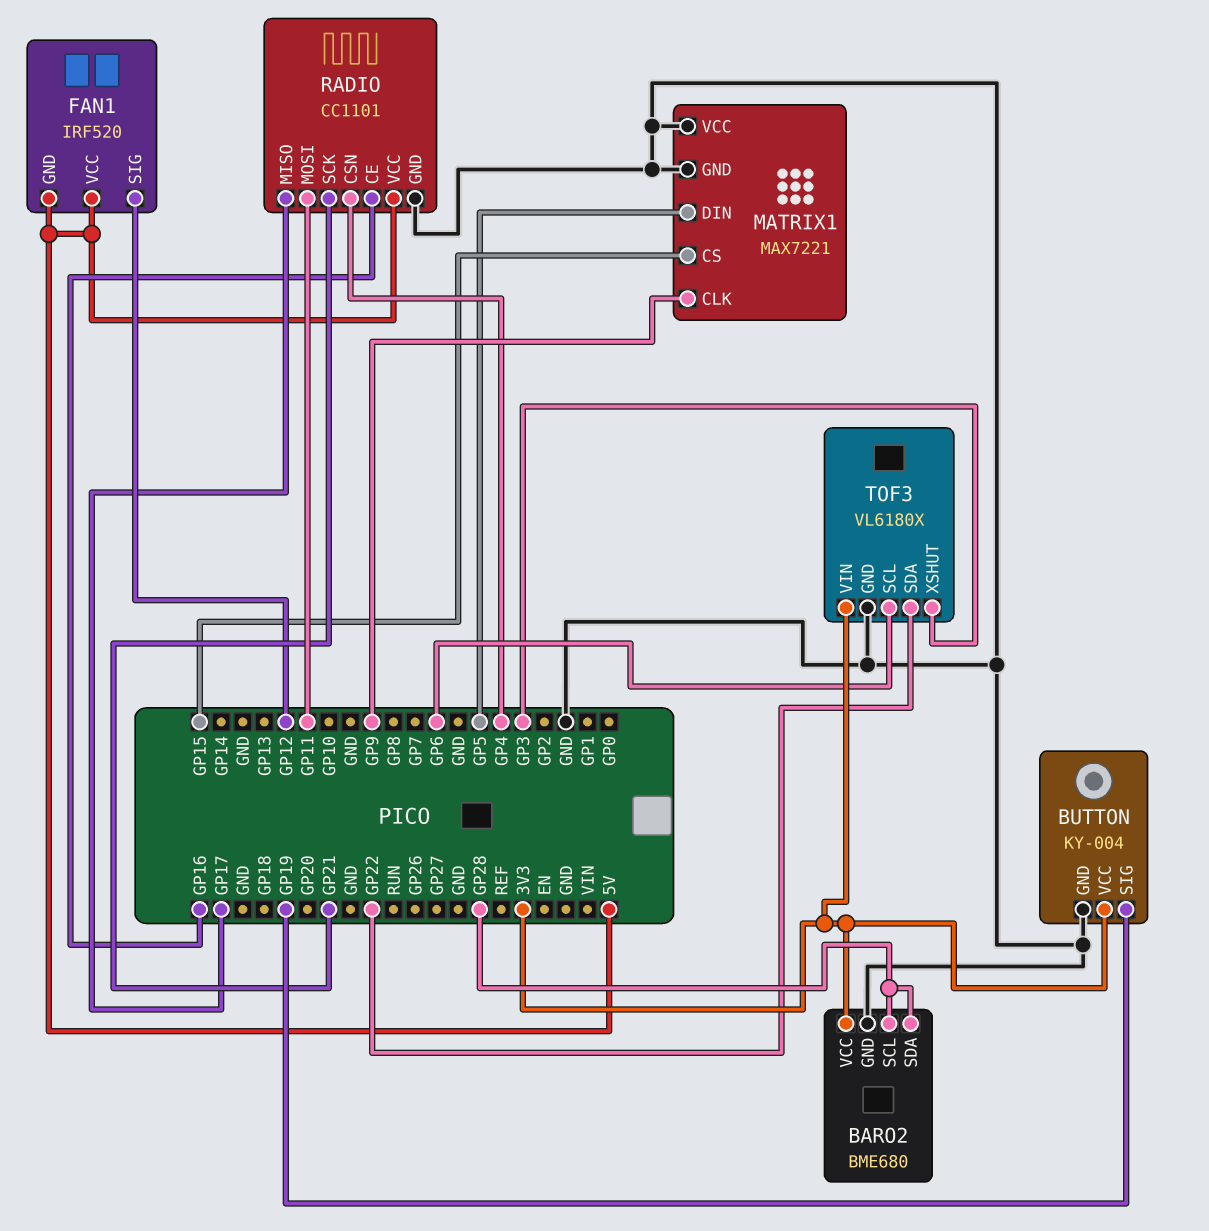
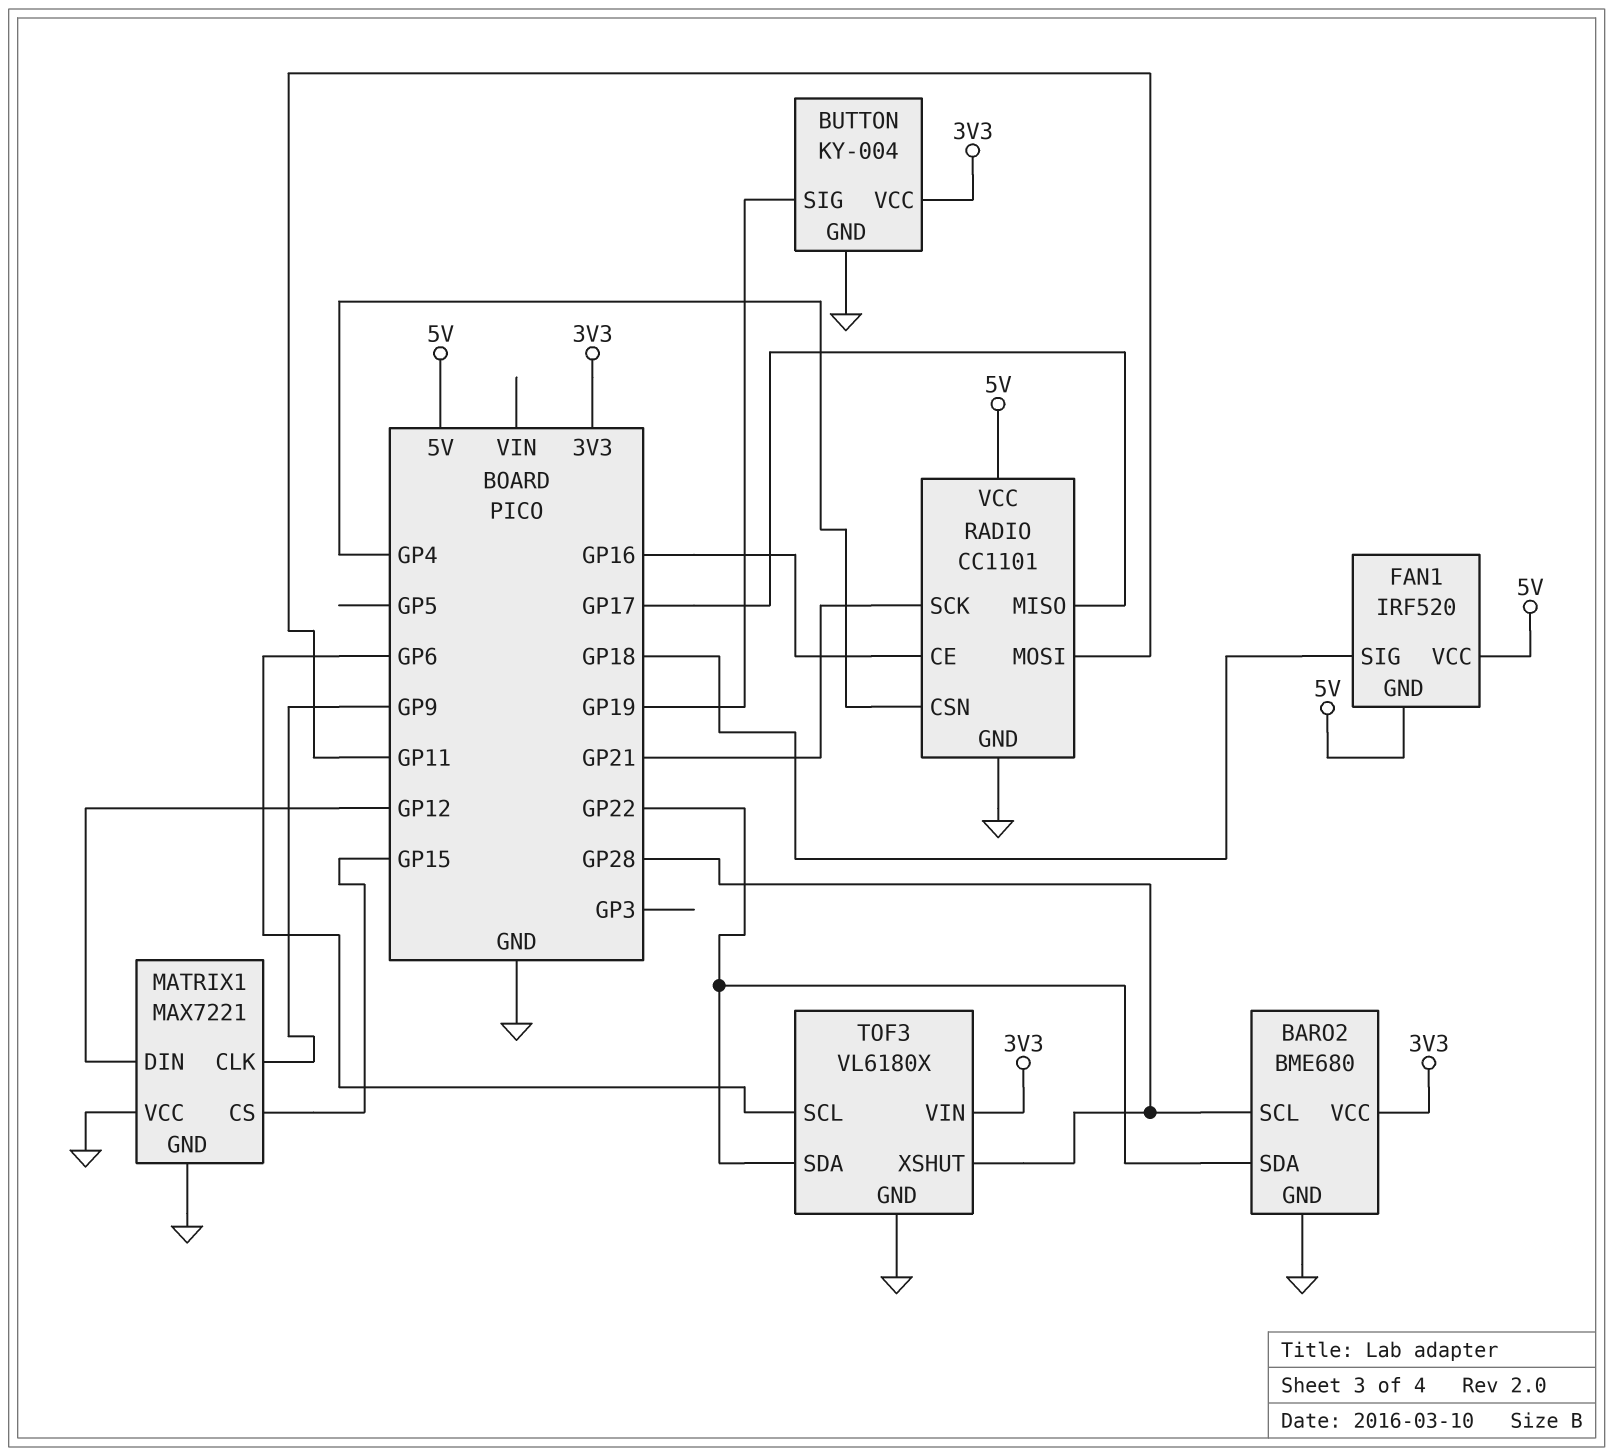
BARO2 pin SDA: GP28 -> GP22
FAN1 pin SIG: GP12 -> GP18
MATRIX1 pin DIN: GP5 -> GP12
TOF3 pin XSHUT: GP3 -> GP28

